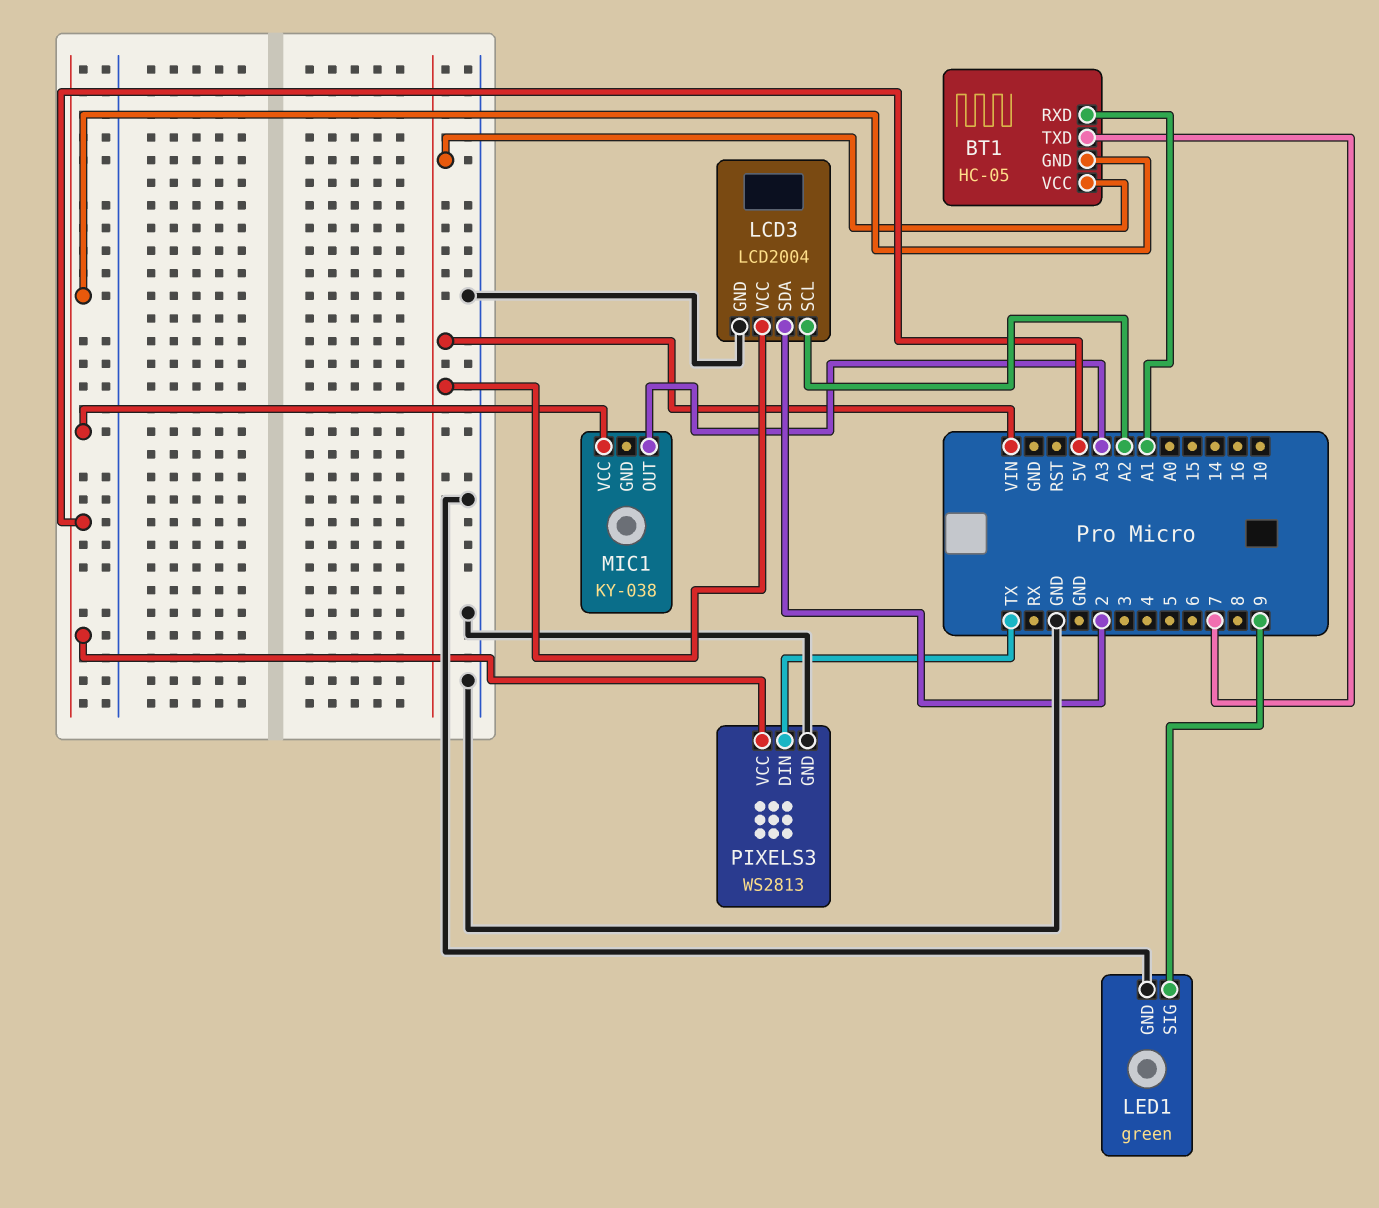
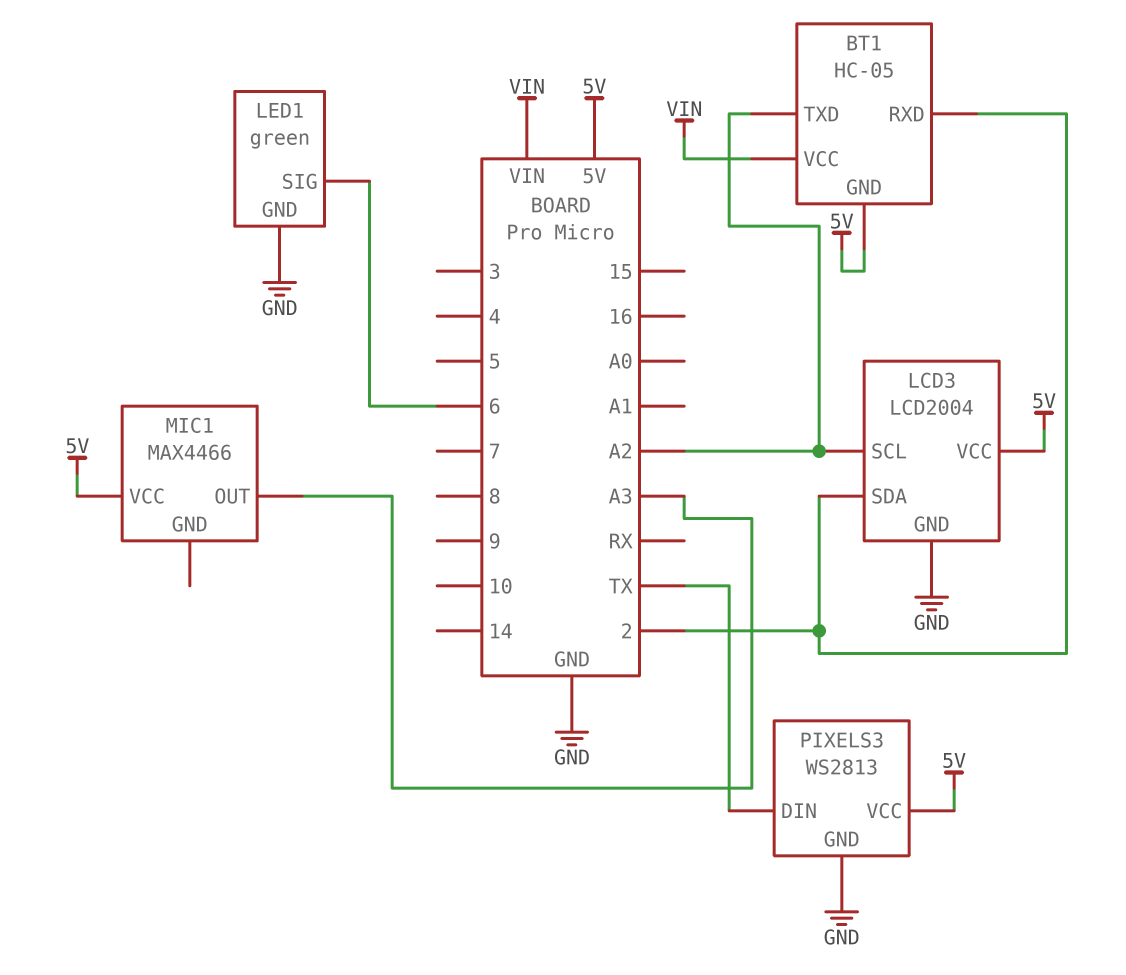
BT1 pin RXD: A1 -> 2
BT1 pin TXD: 7 -> A2
LCD3 pin VCC: VIN -> 5V
LED1 pin SIG: 9 -> 6
MIC1: KY-038 -> MAX4466

